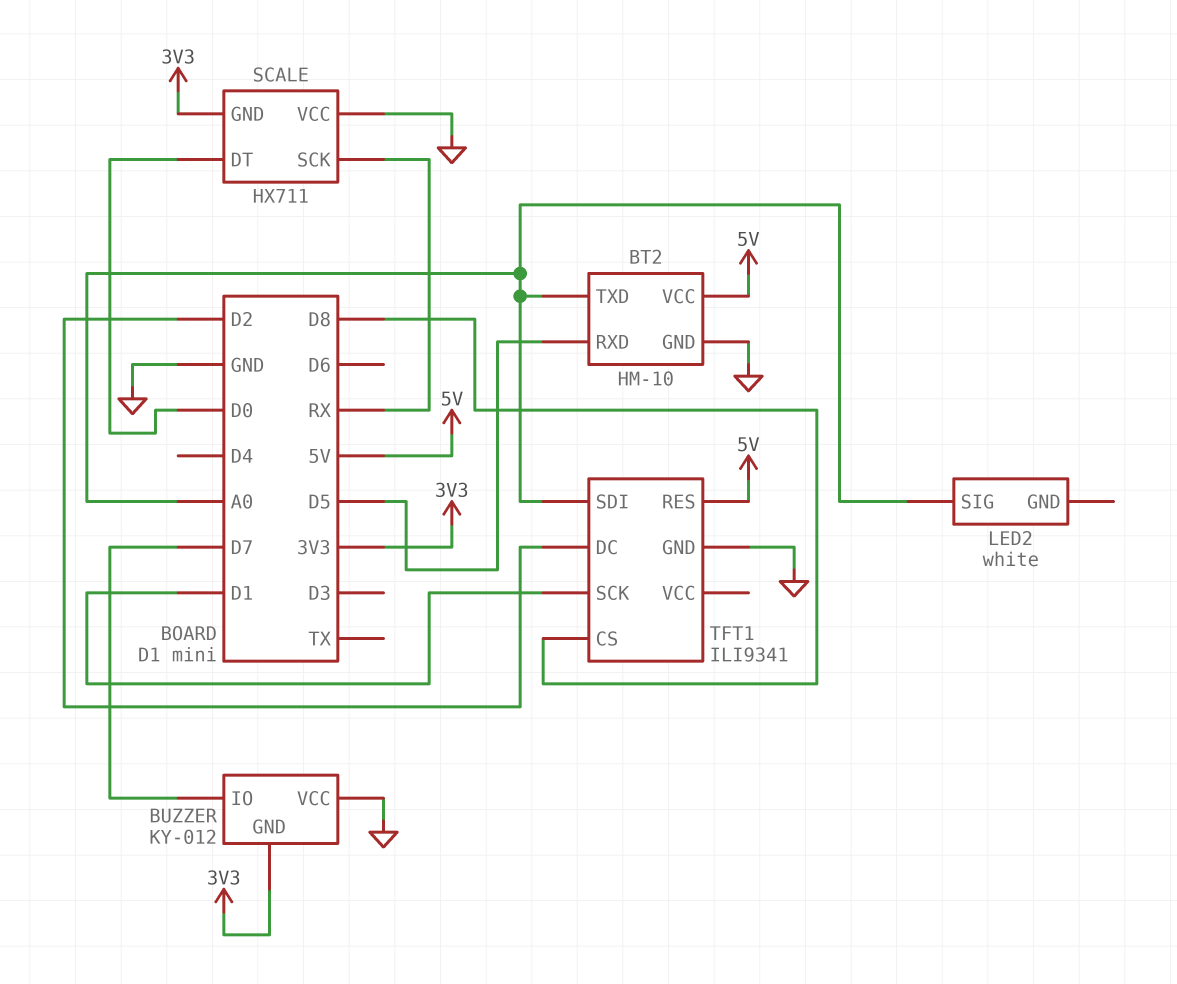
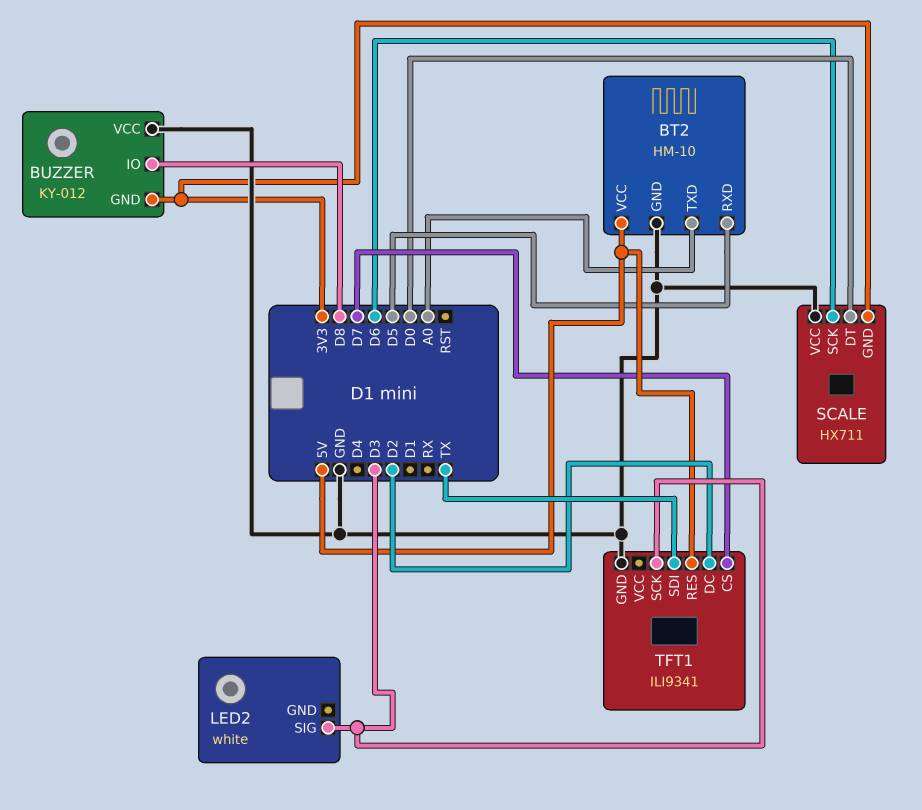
BUZZER pin IO: D7 -> D8
LED2 pin SIG: A0 -> D3
SCALE pin SCK: RX -> D6
TFT1 pin CS: D8 -> D7
TFT1 pin SCK: D1 -> D3
TFT1 pin SDI: A0 -> TX

